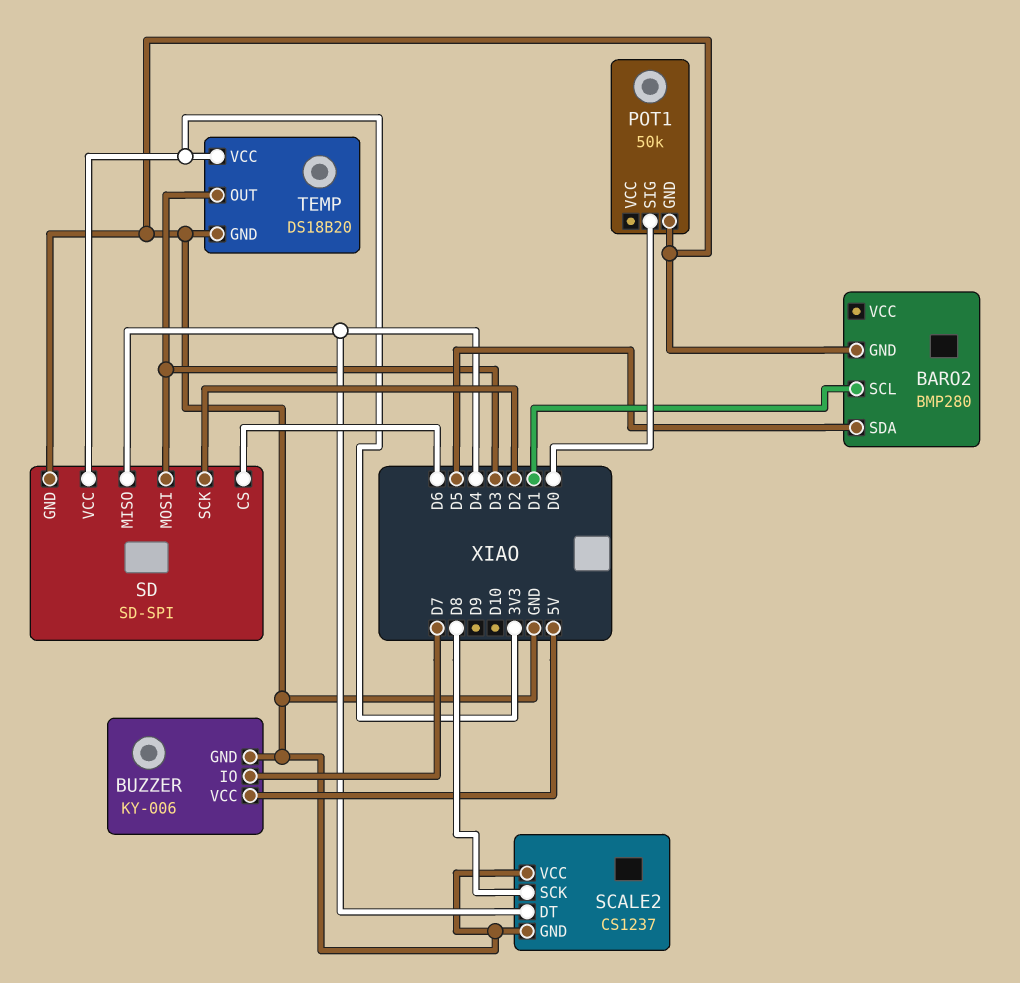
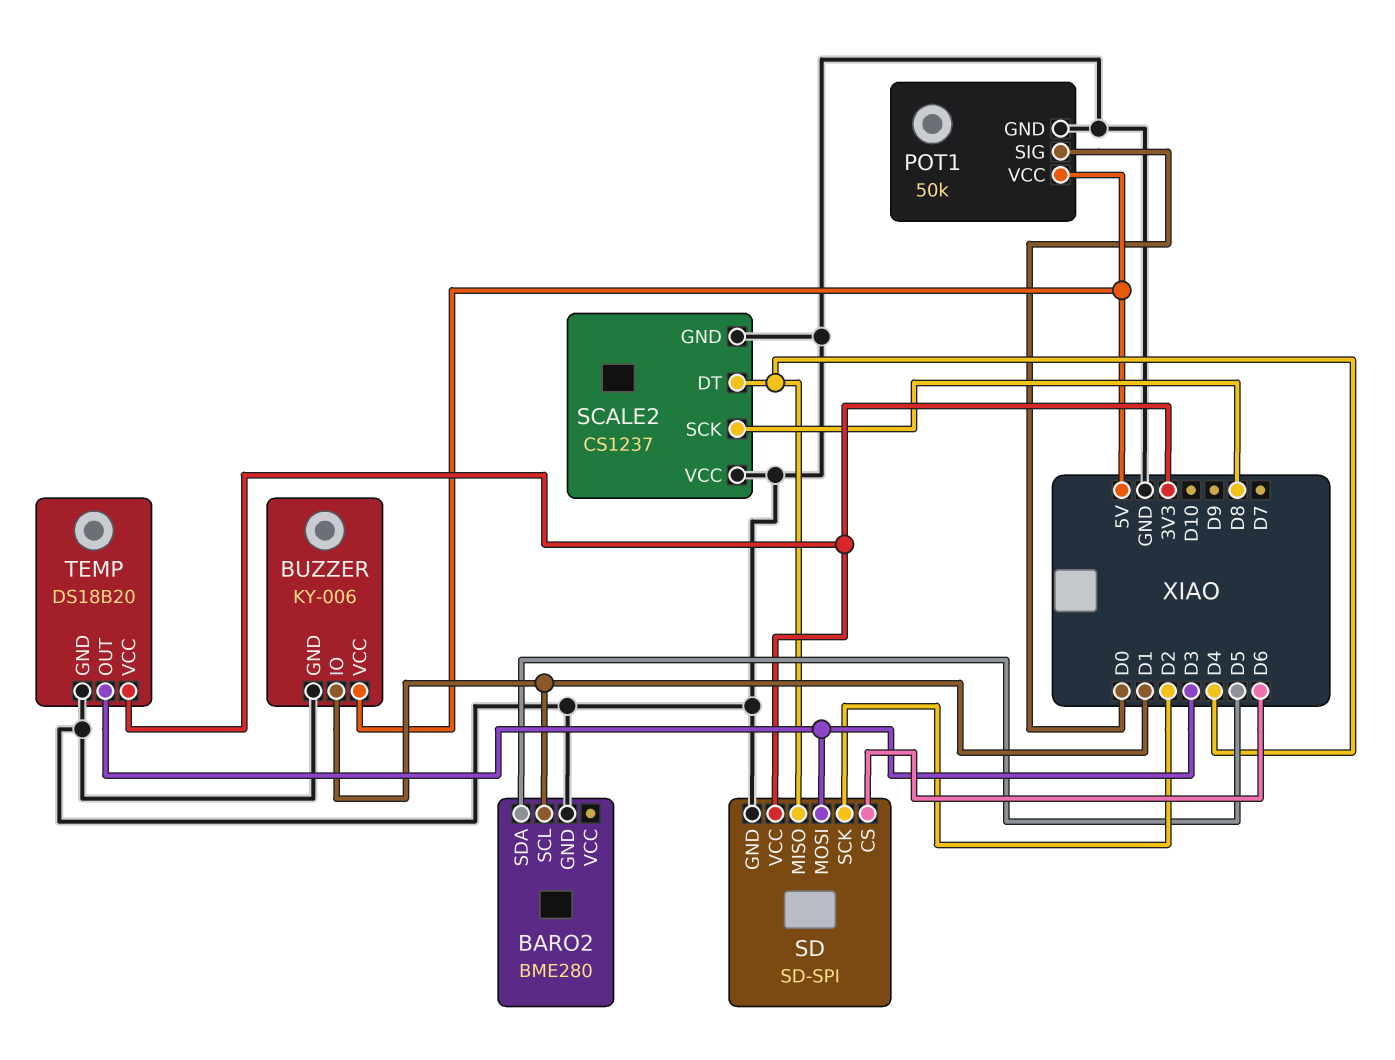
BARO2: BMP280 -> BME280
BUZZER pin IO: D7 -> D1
POT1 pin VCC: none -> 5V

